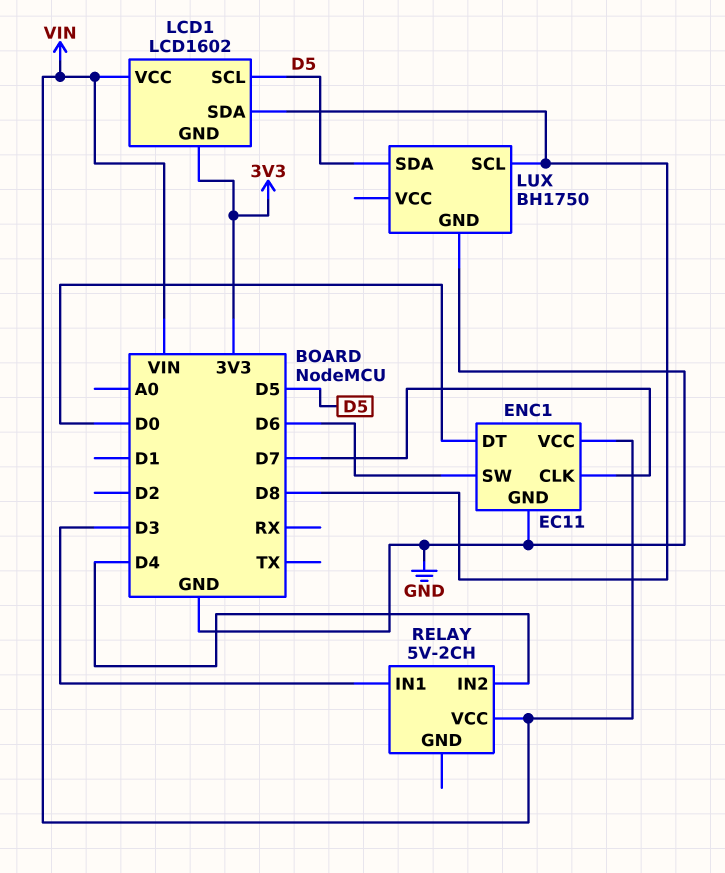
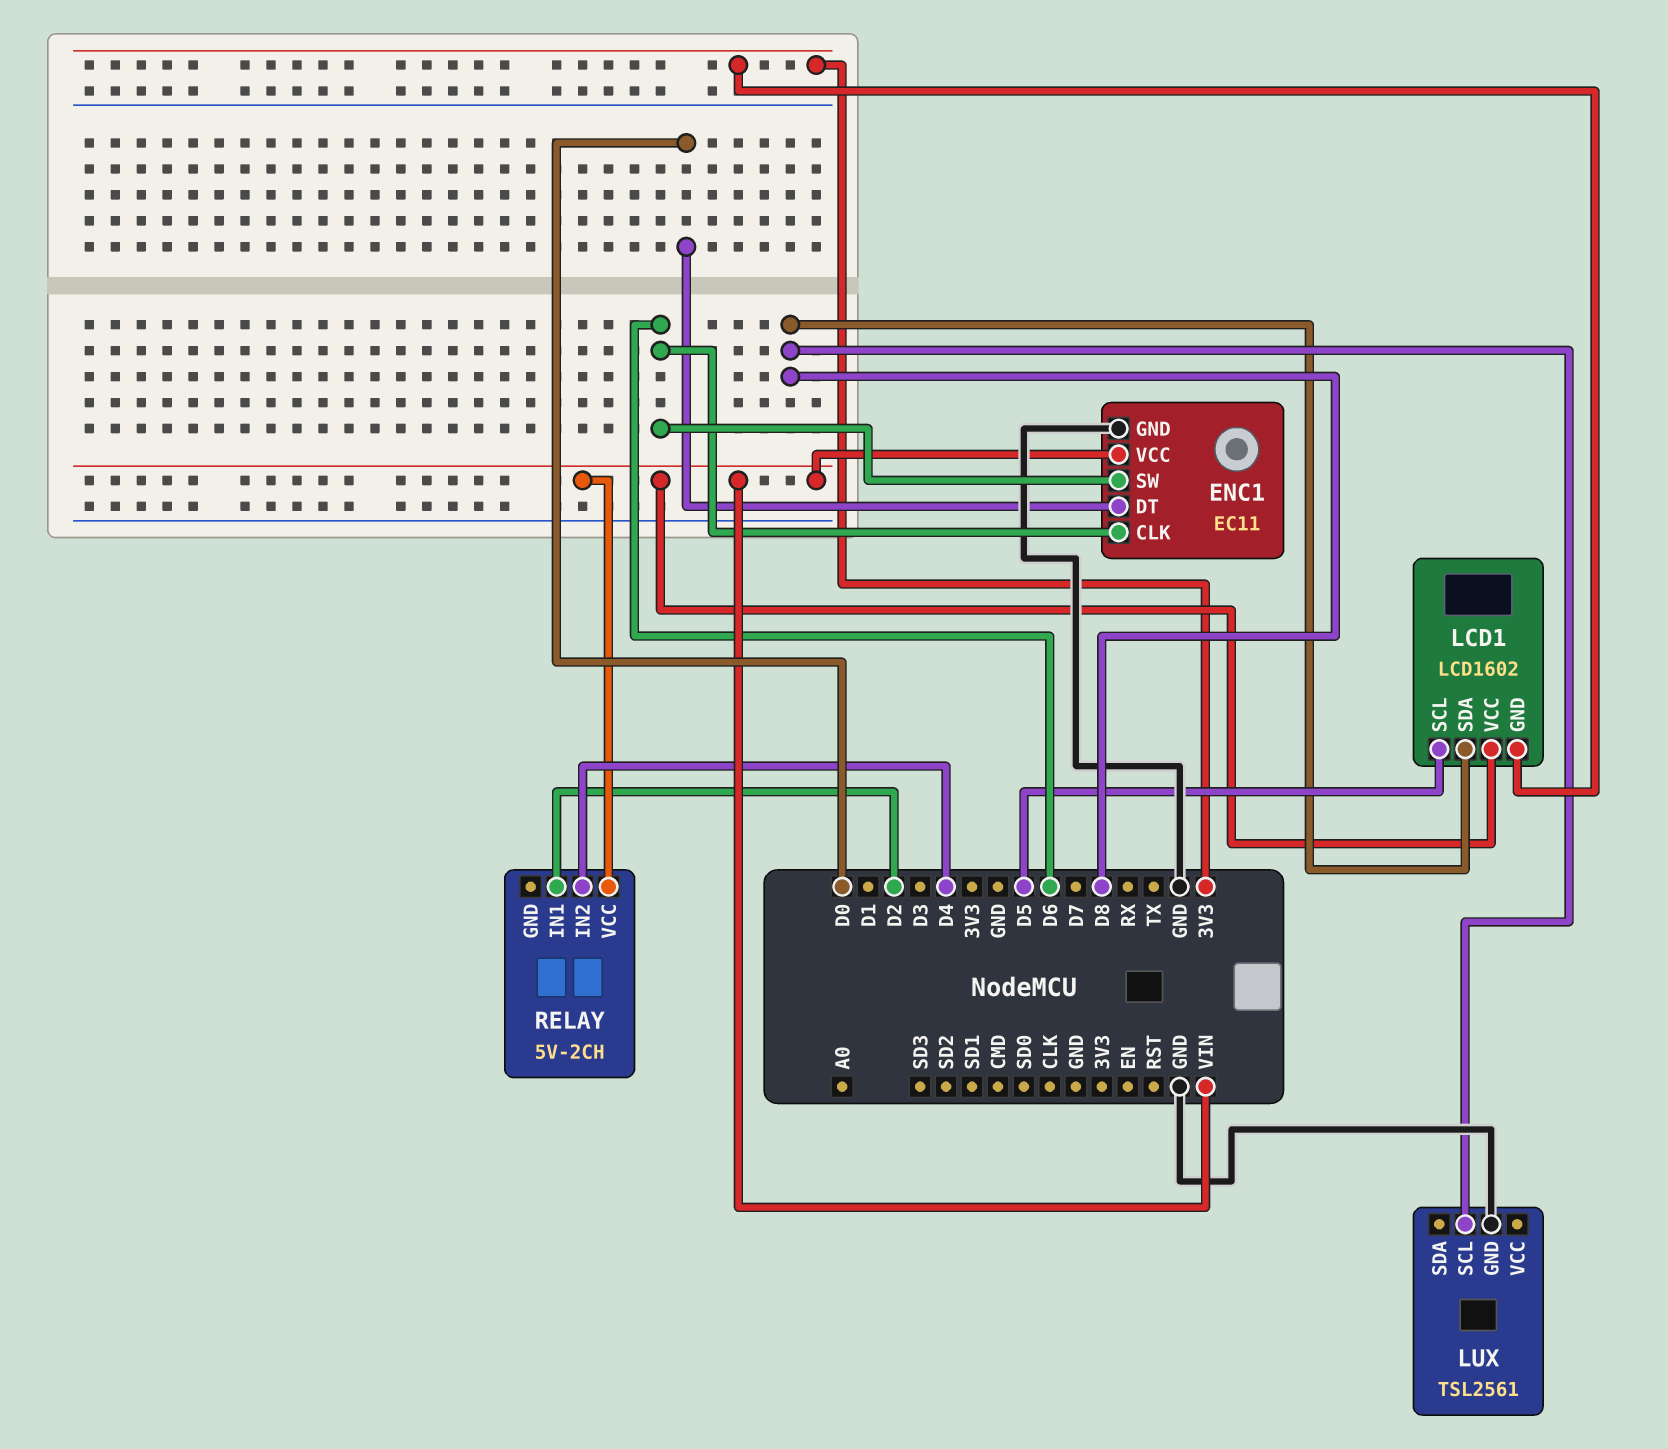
ENC1 pin CLK: D7 -> D6
LUX: BH1750 -> TSL2561
LUX pin SDA: D5 -> none
RELAY pin IN1: D3 -> D2

